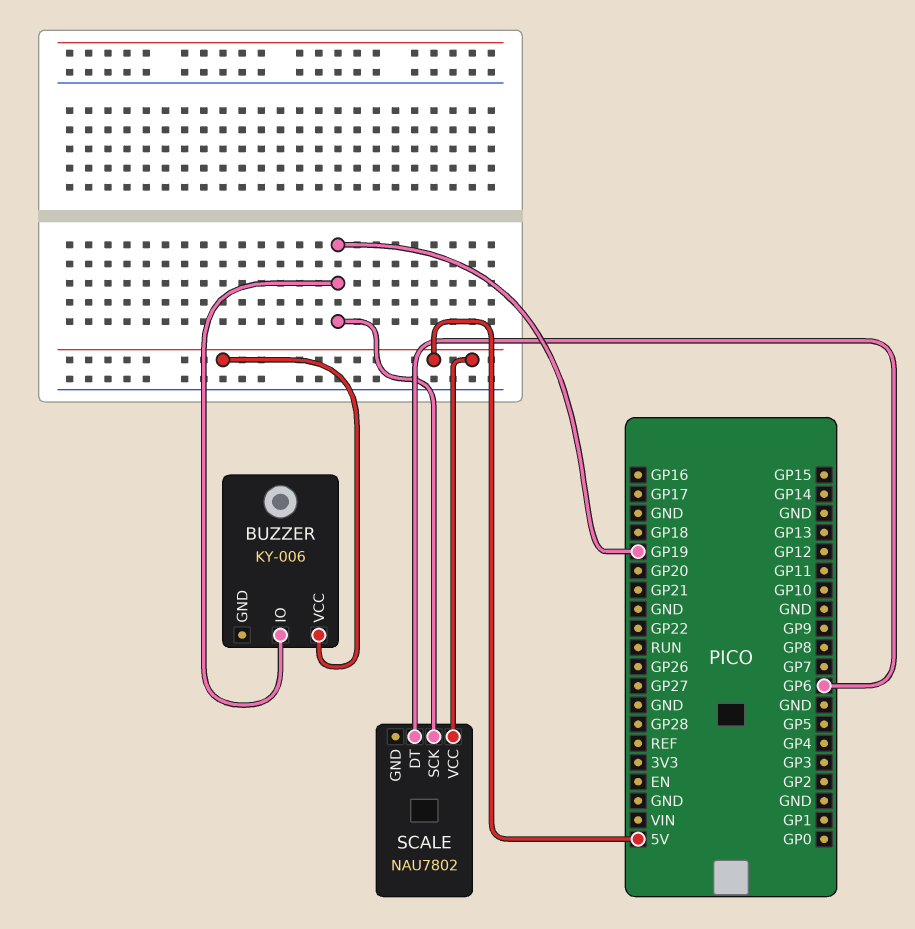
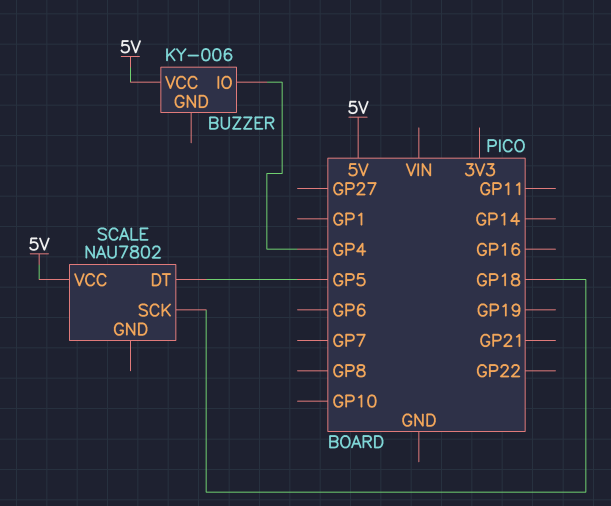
BUZZER pin IO: GP19 -> GP4
SCALE pin DT: GP6 -> GP5
SCALE pin SCK: GP19 -> GP18

